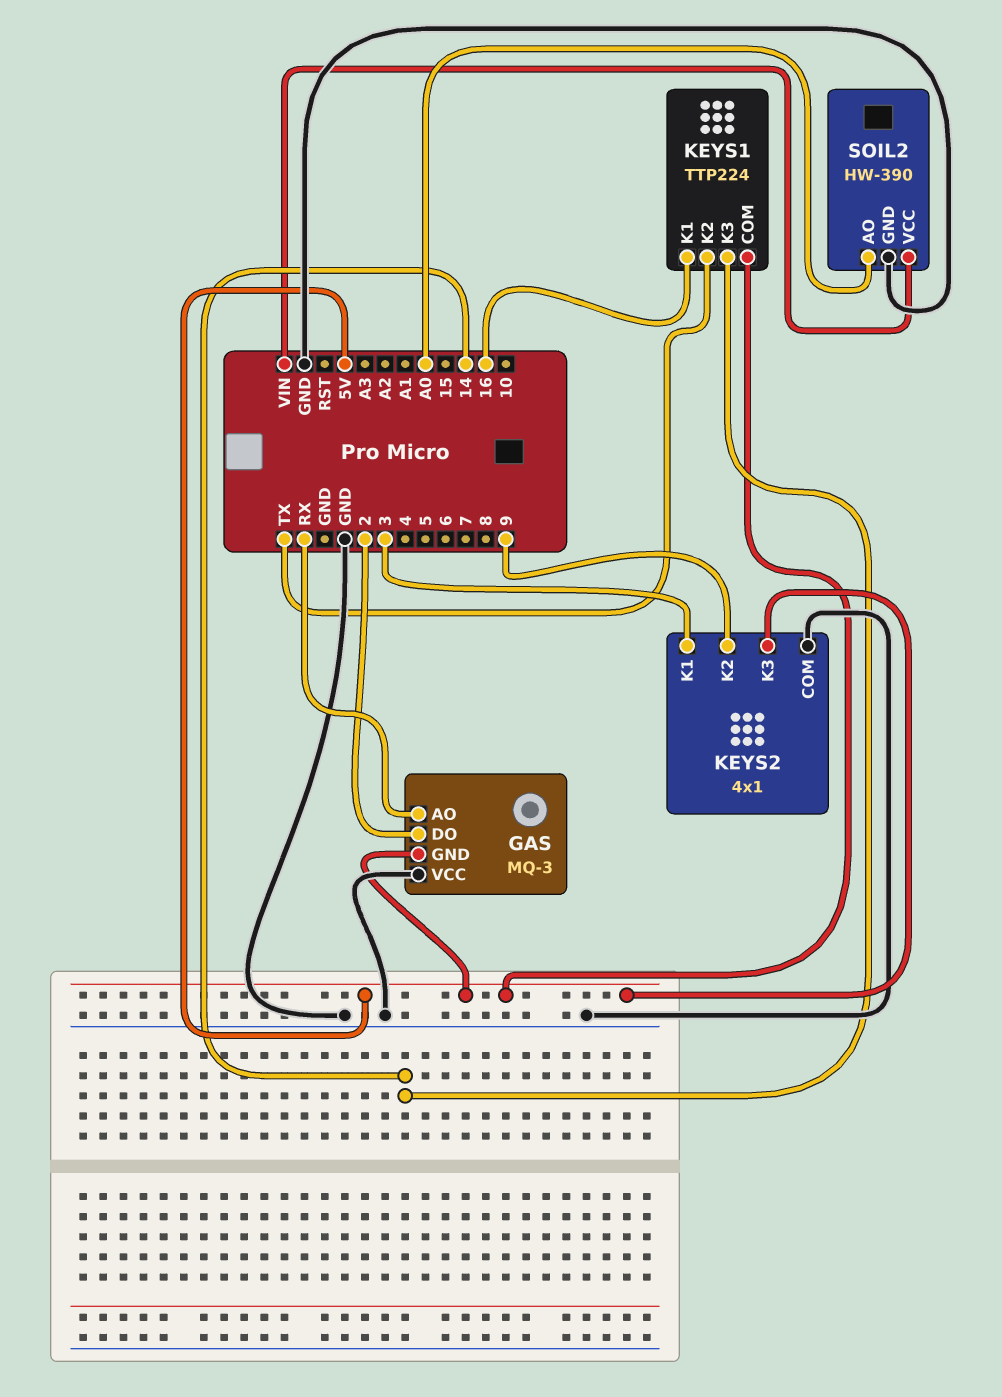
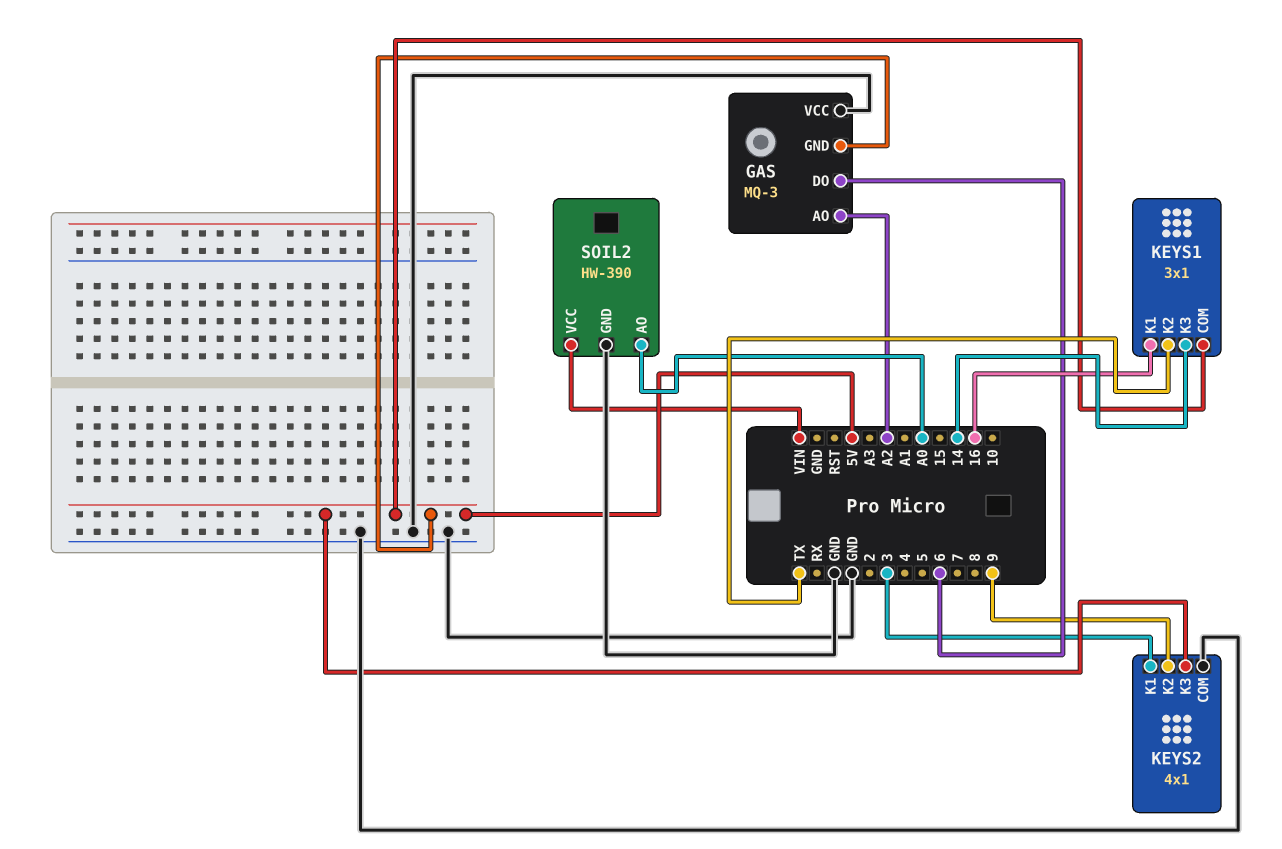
GAS pin AO: RX -> A2
GAS pin DO: 2 -> 6
KEYS1: TTP224 -> 3x1

